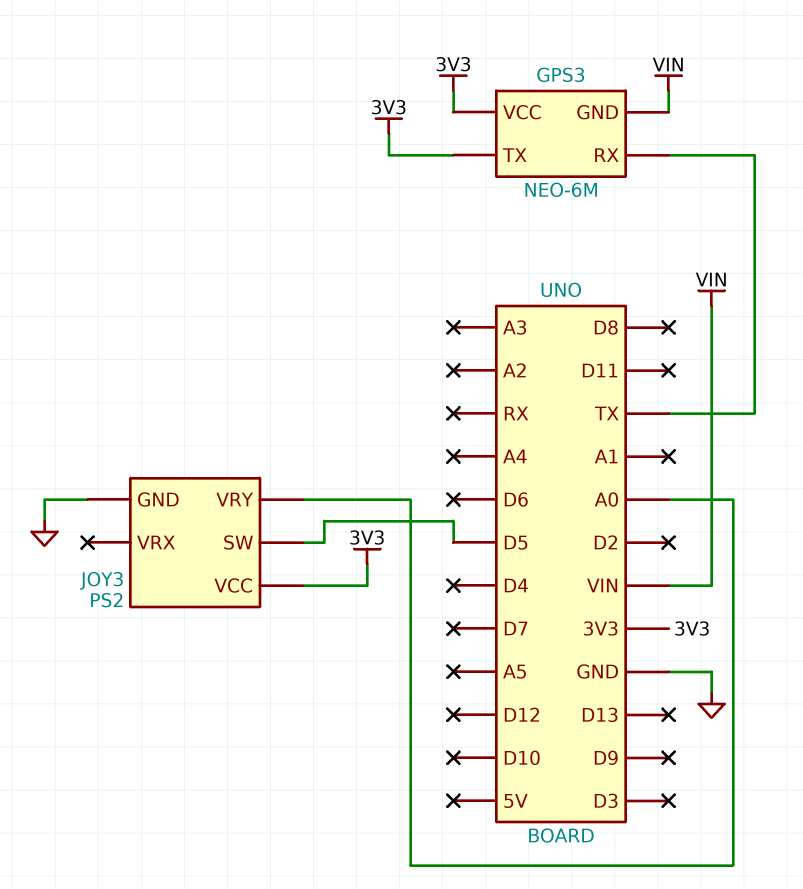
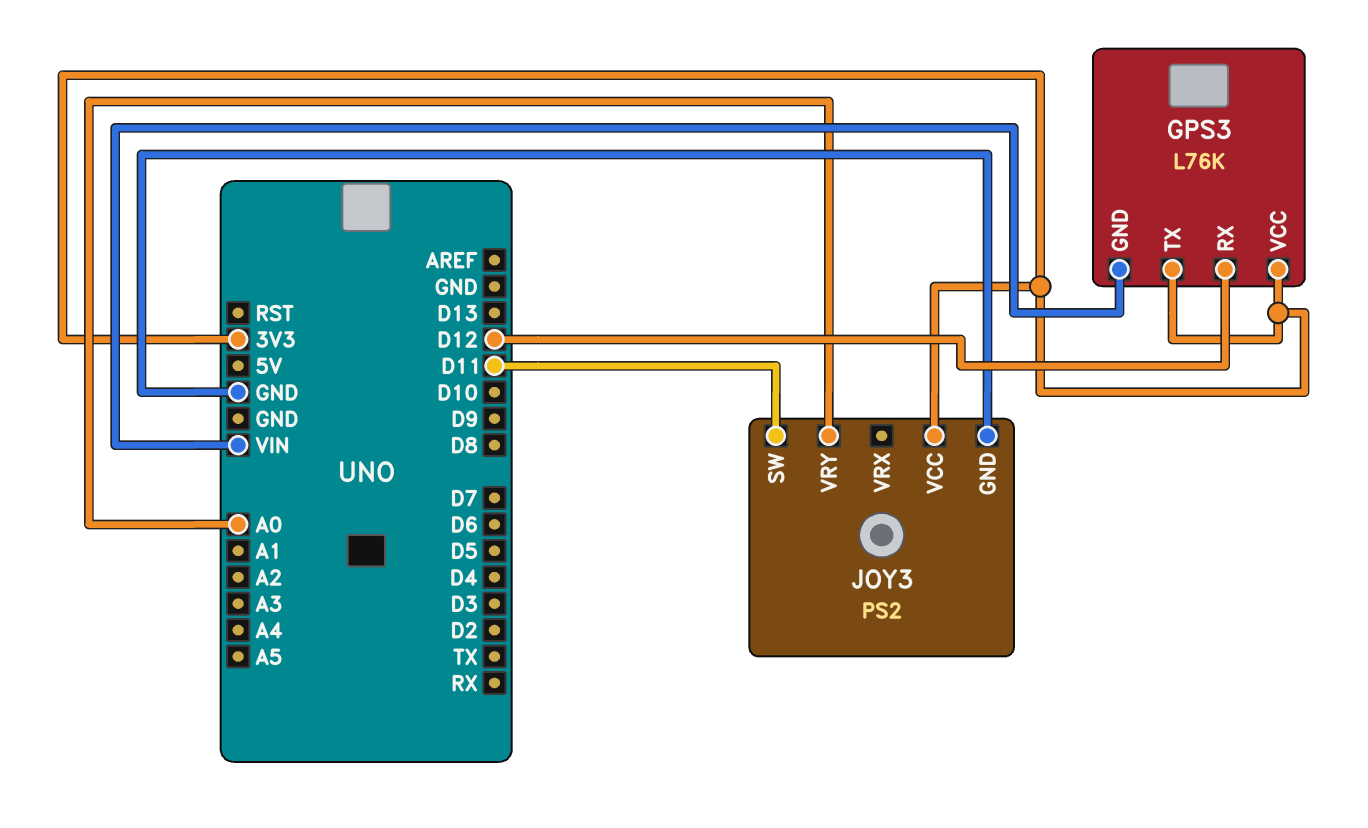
GPS3: NEO-6M -> L76K
GPS3 pin RX: TX -> D12
JOY3 pin SW: D5 -> D11

